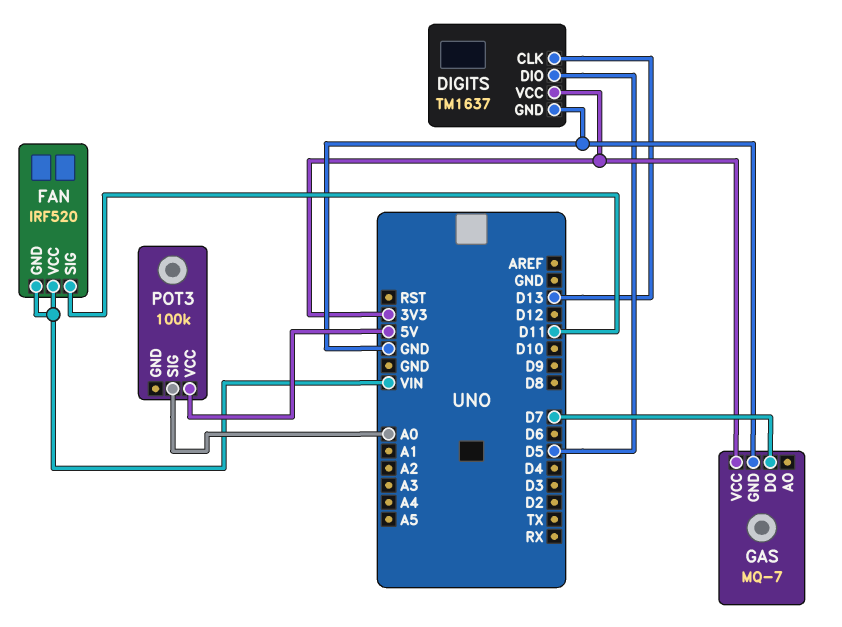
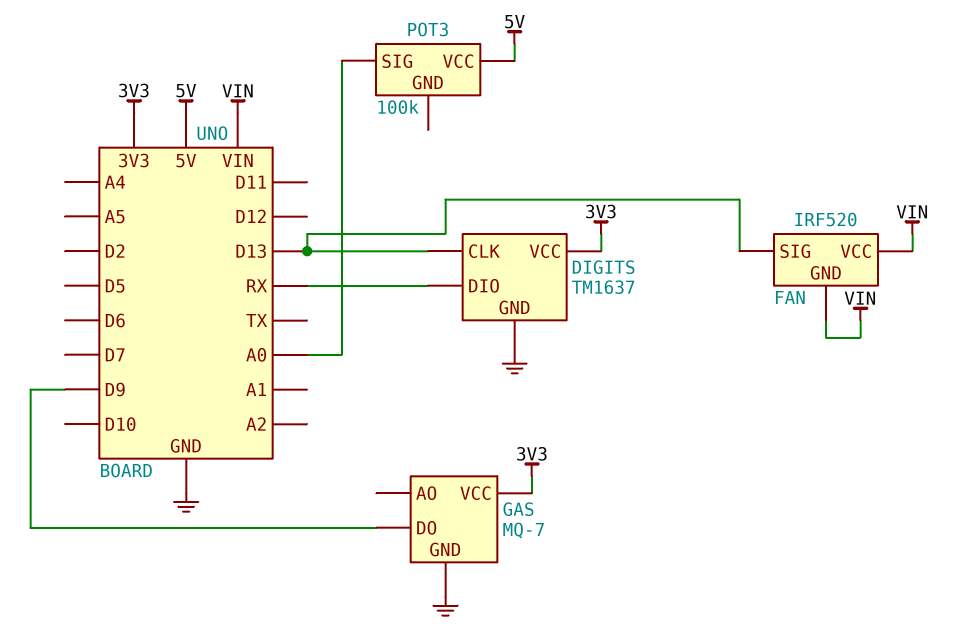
DIGITS pin DIO: D5 -> RX
FAN pin SIG: D11 -> D13
GAS pin DO: D7 -> D9

